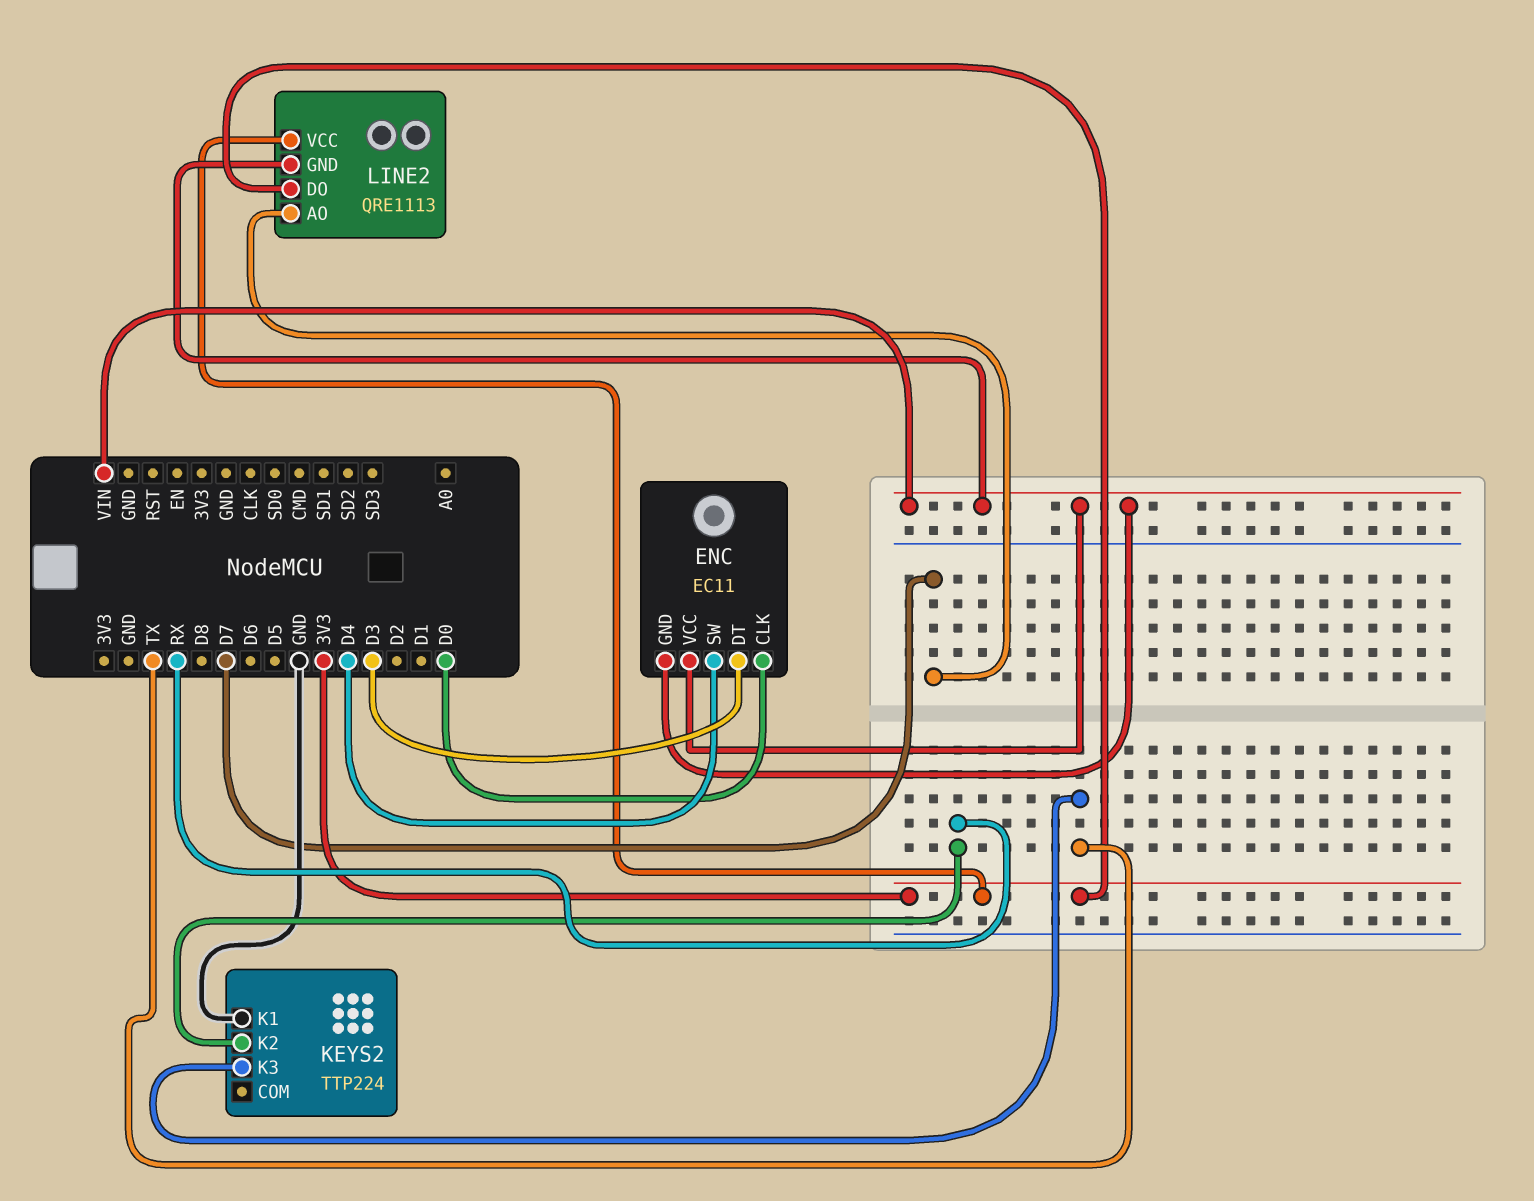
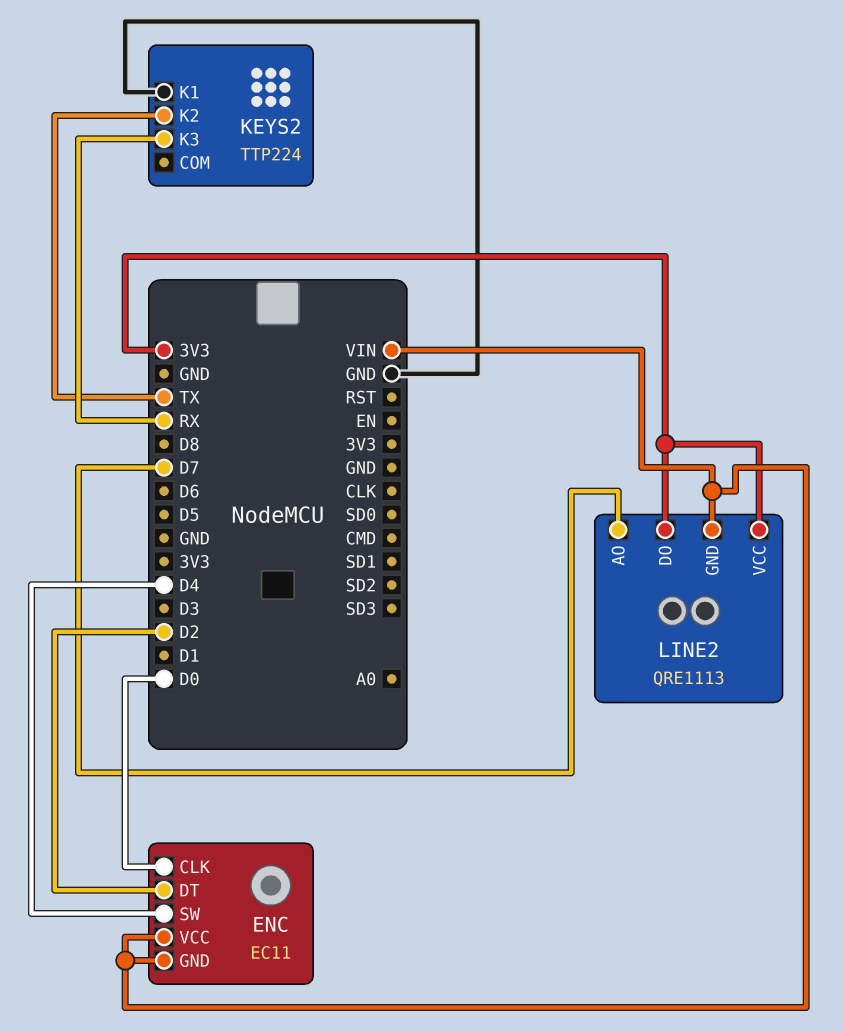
ENC pin DT: D3 -> D2
KEYS2 pin K2: RX -> TX
KEYS2 pin K3: TX -> RX

